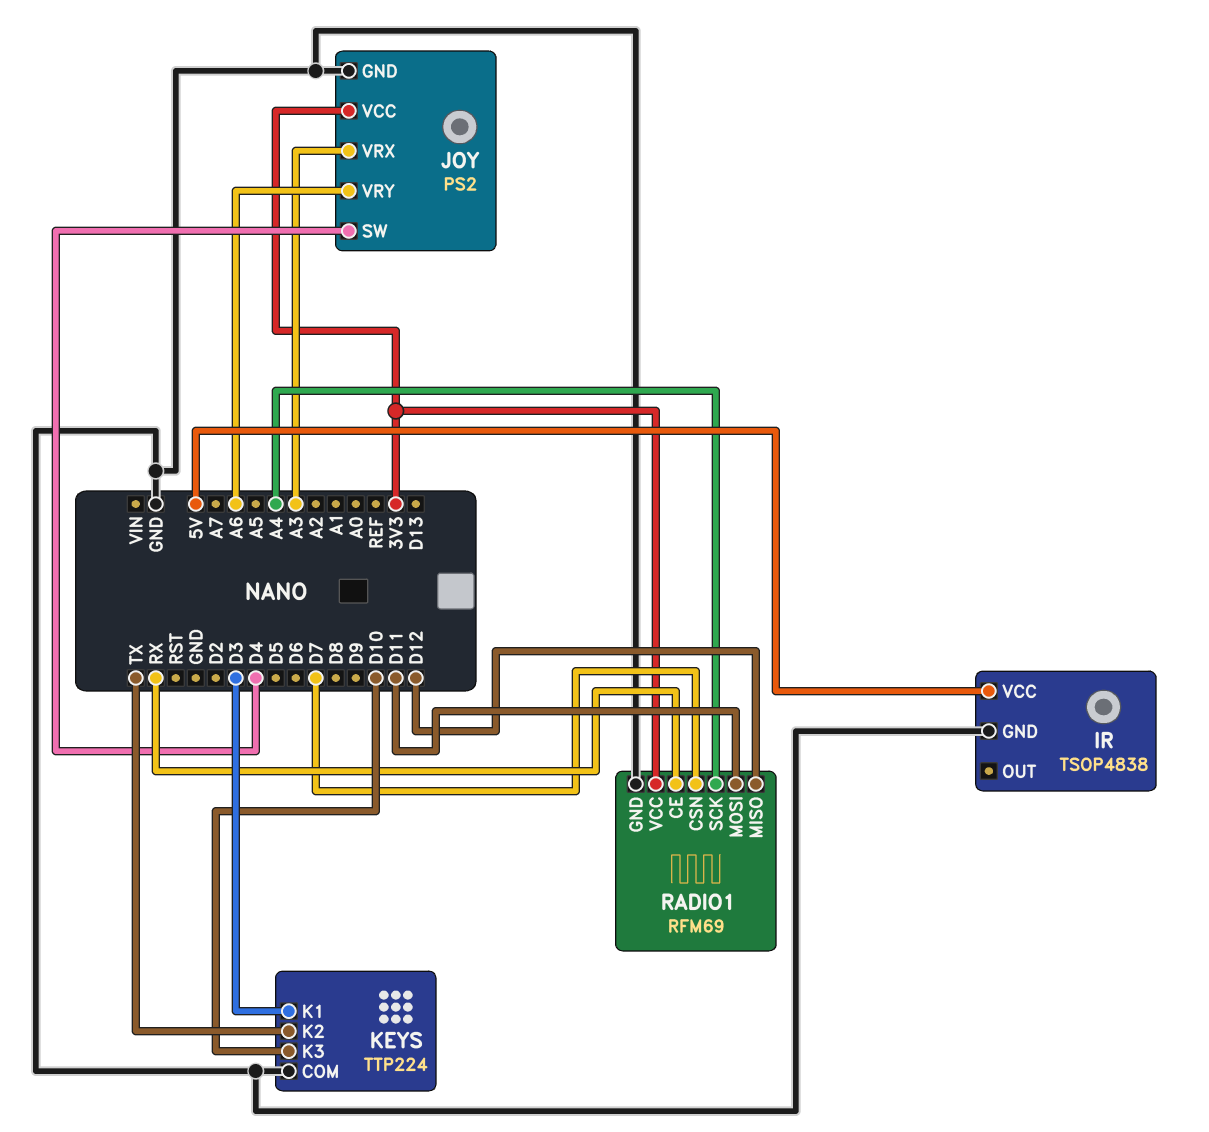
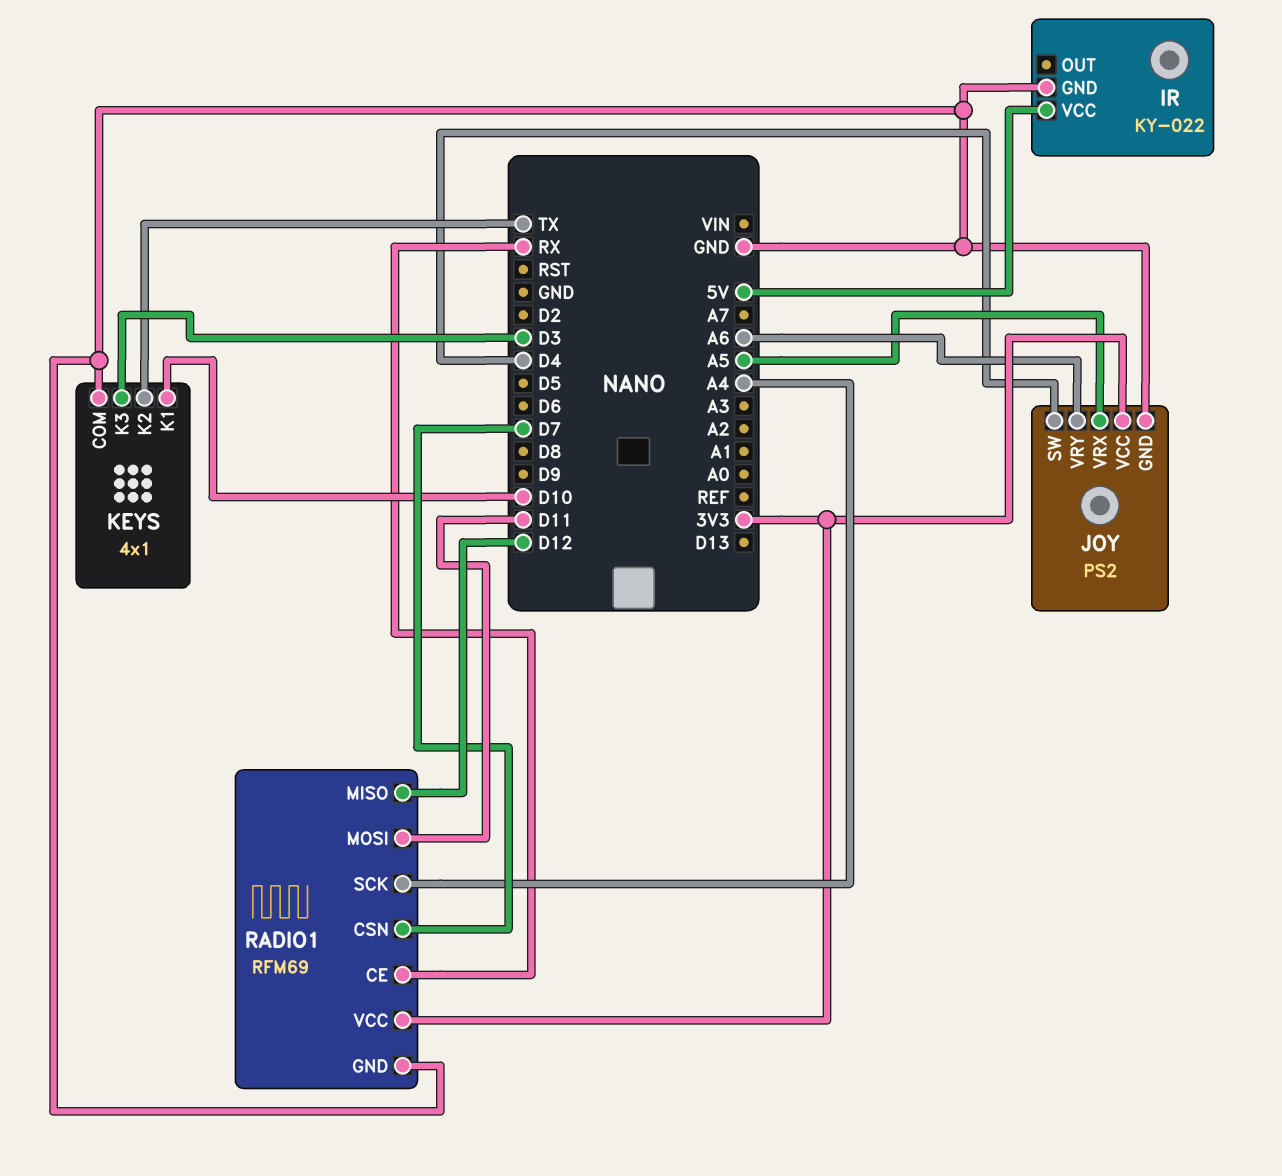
IR: TSOP4838 -> KY-022
JOY pin VRX: A3 -> A5
KEYS: TTP224 -> 4x1
KEYS pin K1: D3 -> D10
KEYS pin K3: D10 -> D3

